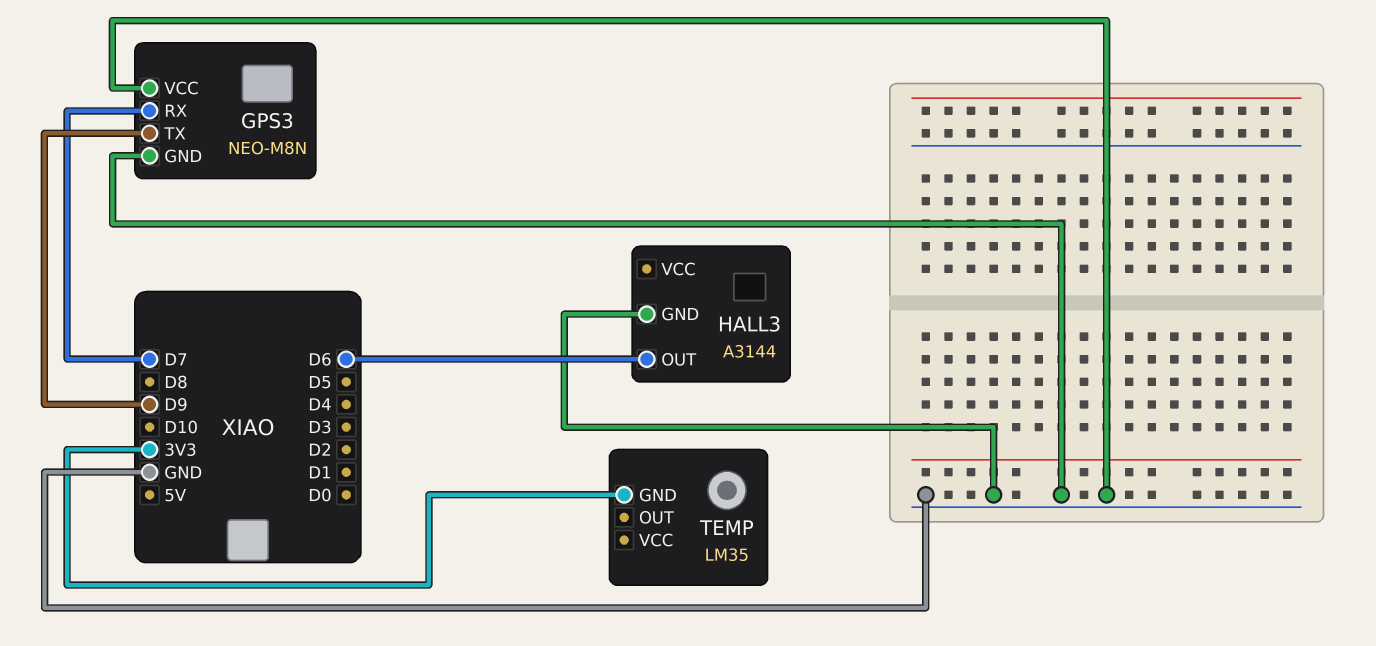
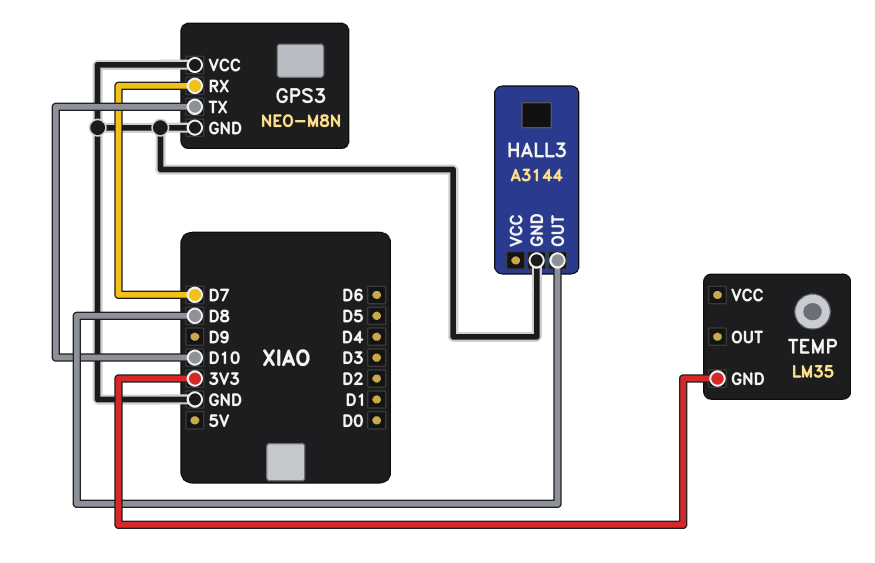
GPS3 pin TX: D9 -> D10
HALL3 pin OUT: D6 -> D8

